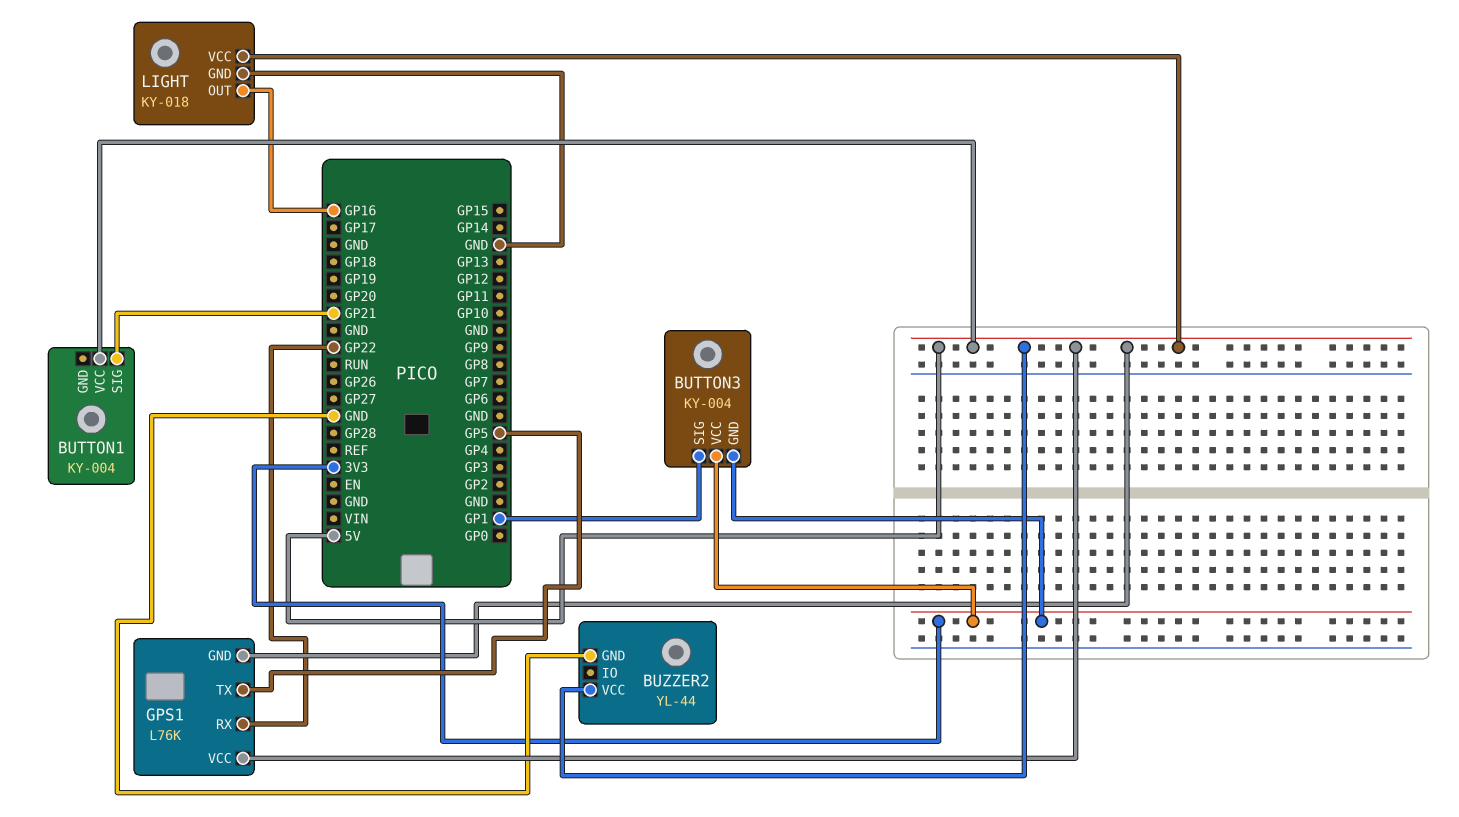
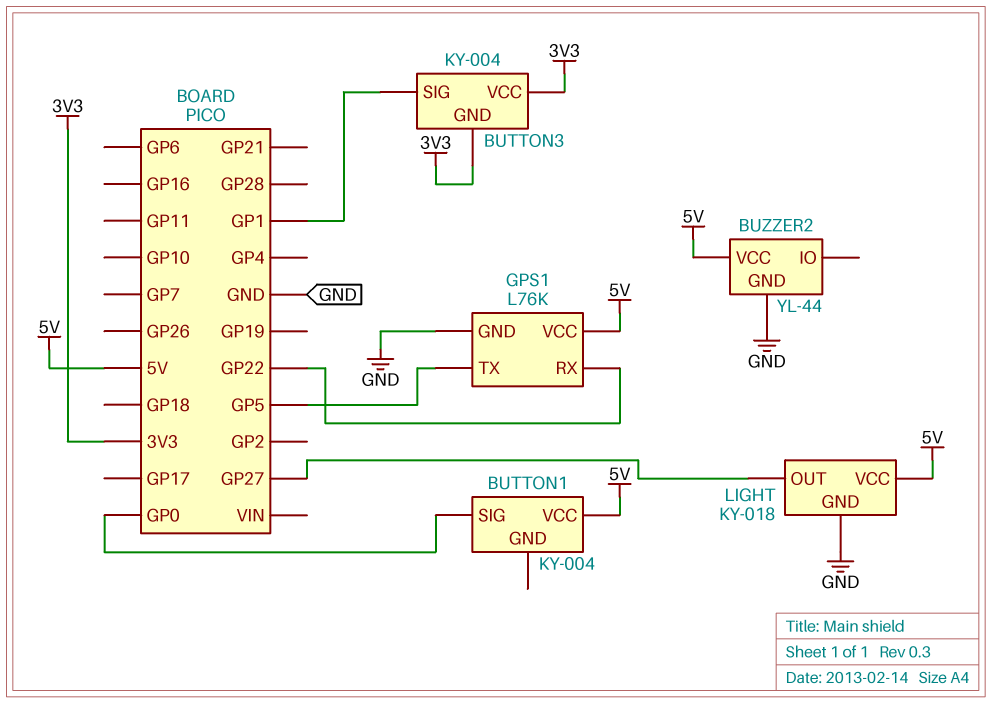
BUTTON1 pin SIG: GP21 -> GP0
GPS1 pin GND: 5V -> GND
LIGHT pin OUT: GP16 -> GP27

